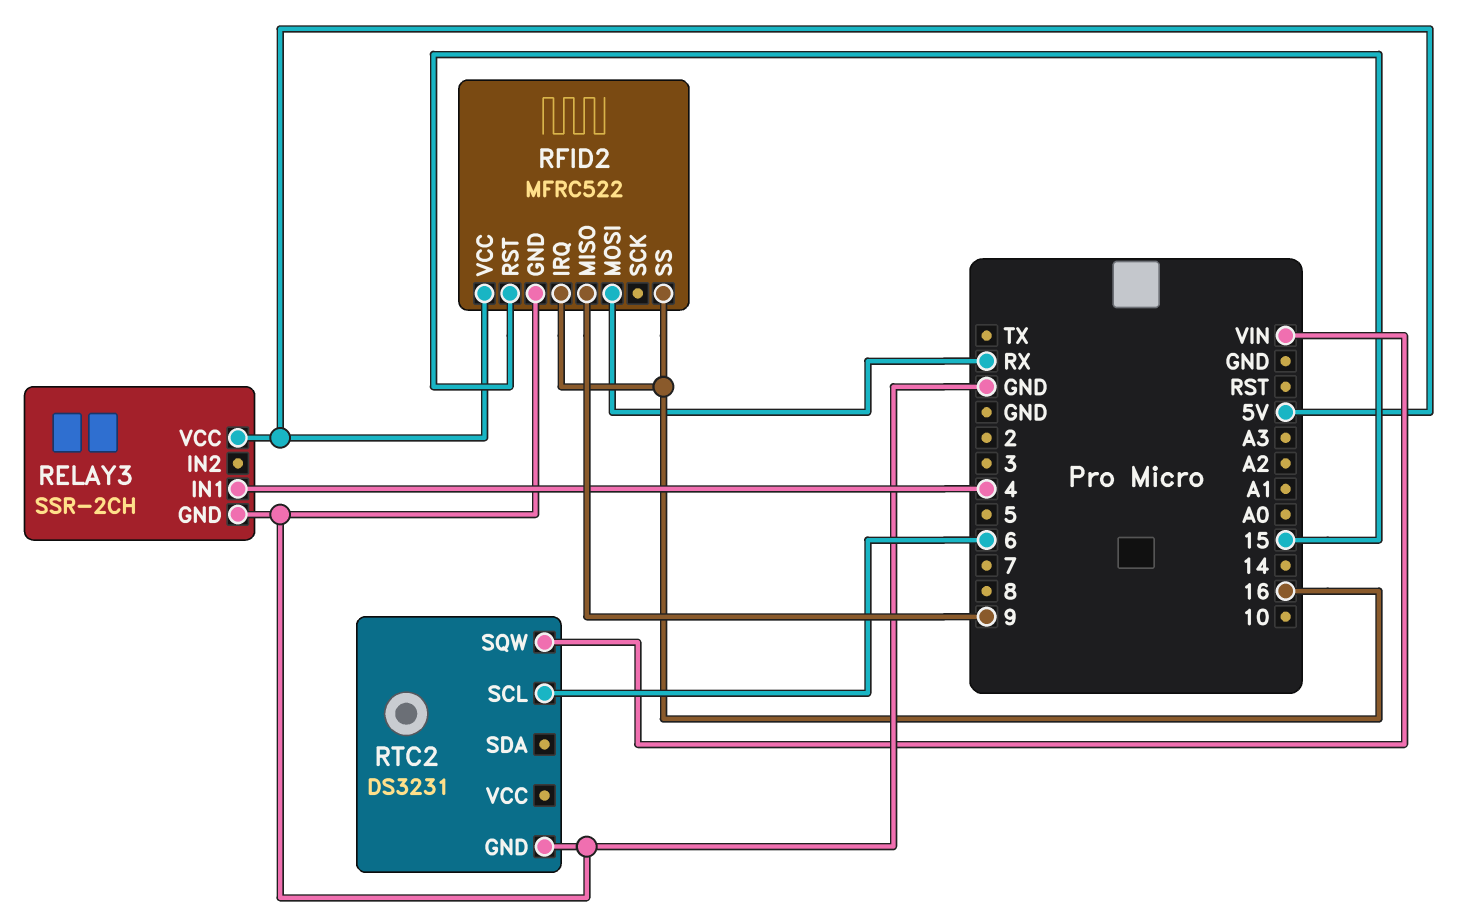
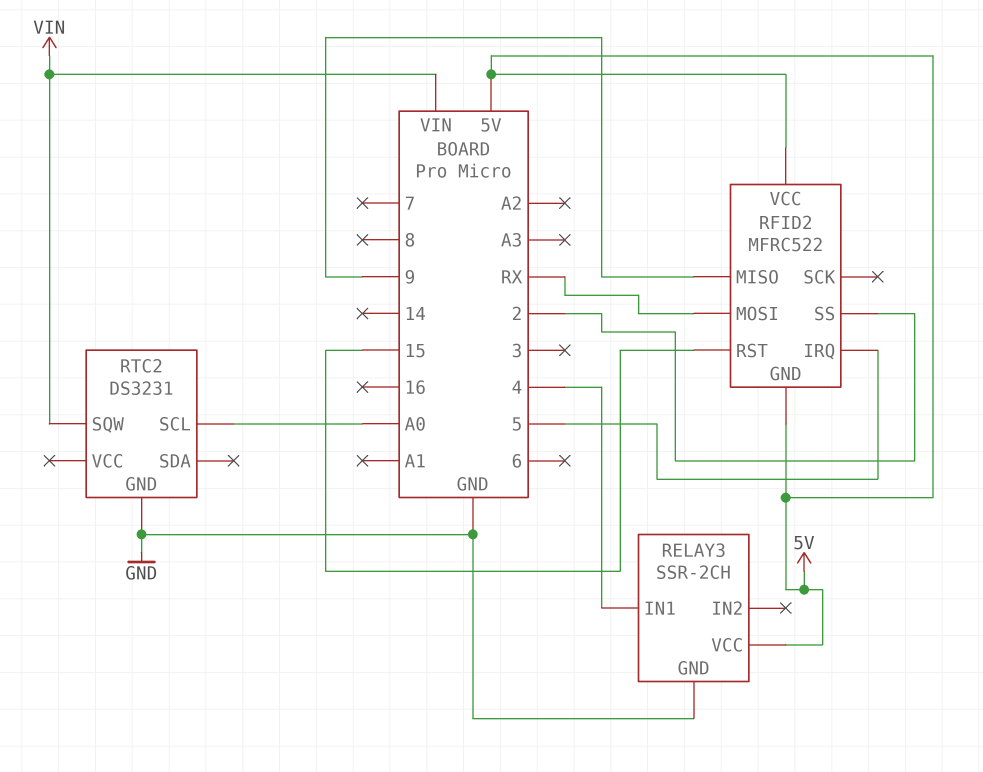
RFID2 pin GND: GND -> 5V
RFID2 pin IRQ: 16 -> 5
RFID2 pin SS: 16 -> 2
RTC2 pin SCL: 6 -> A0

